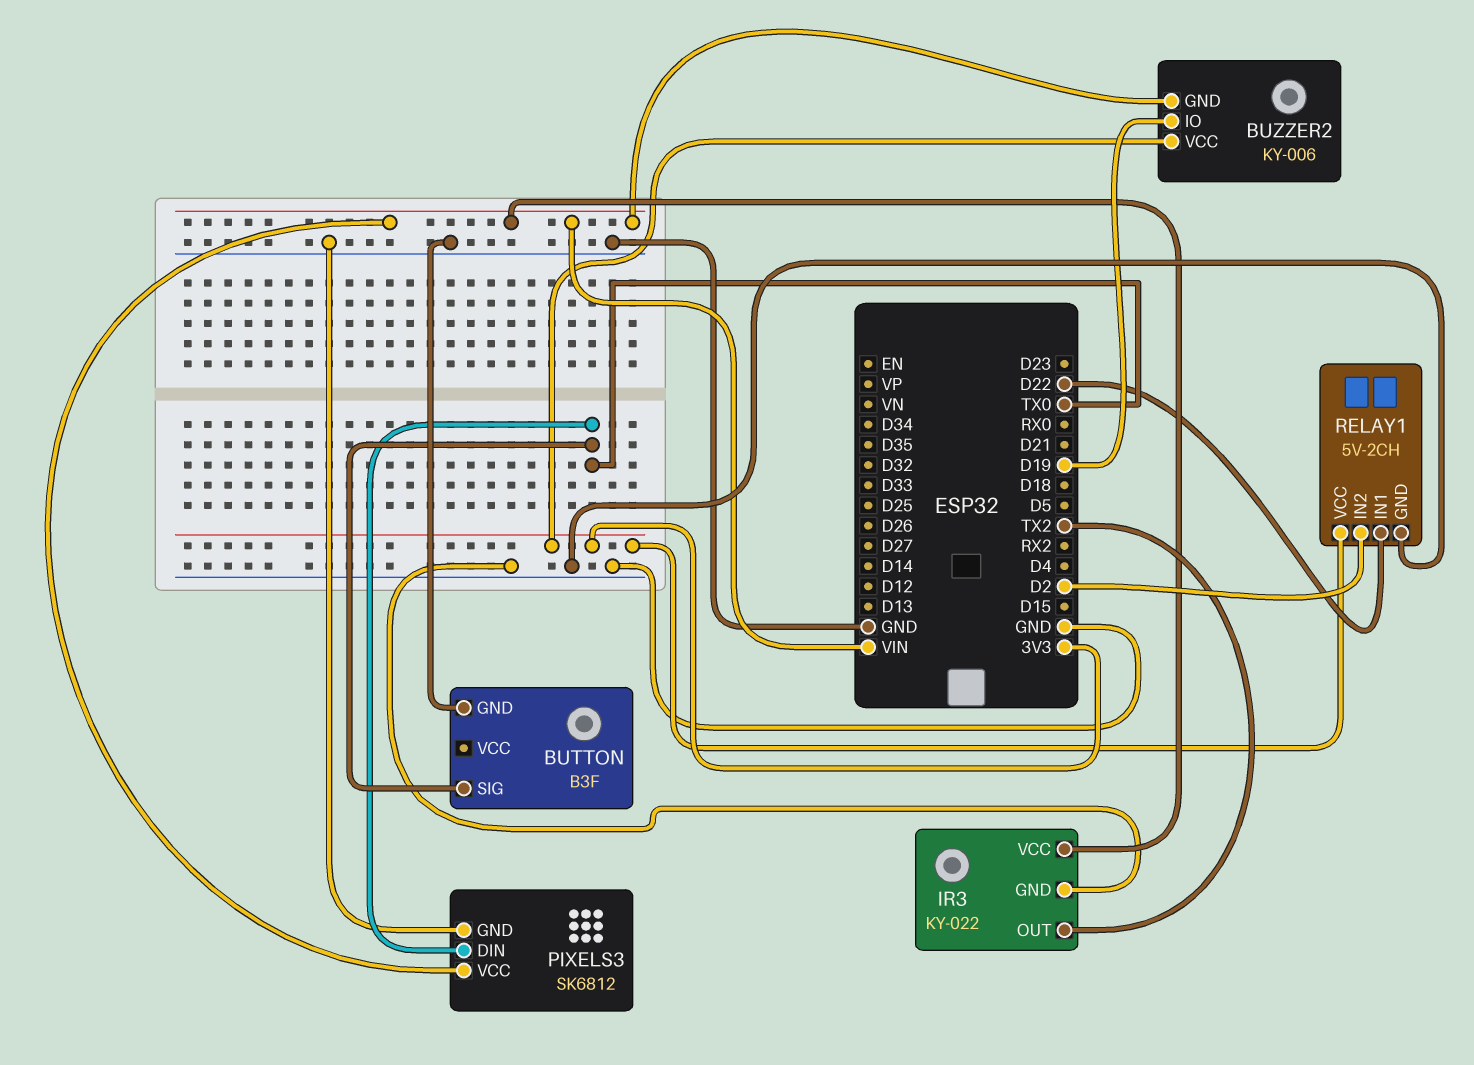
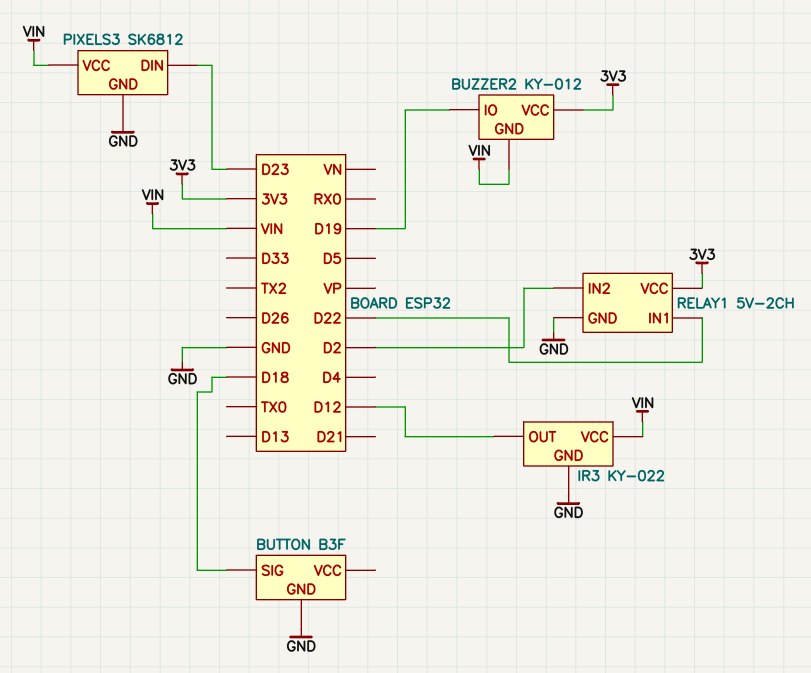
BUTTON pin SIG: TX0 -> D18
BUZZER2: KY-006 -> KY-012
IR3 pin OUT: TX2 -> D12
PIXELS3 pin DIN: TX0 -> D23

